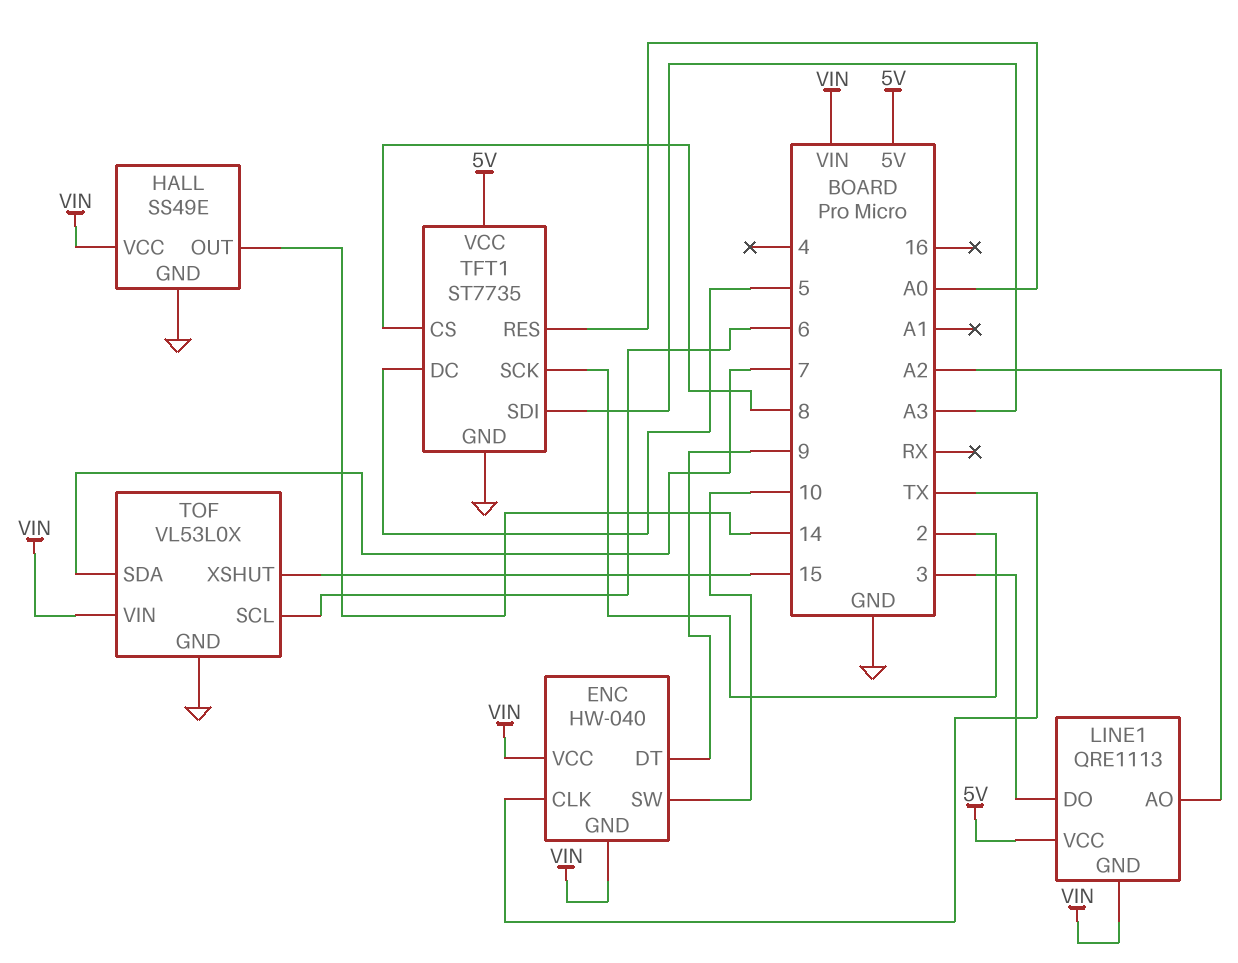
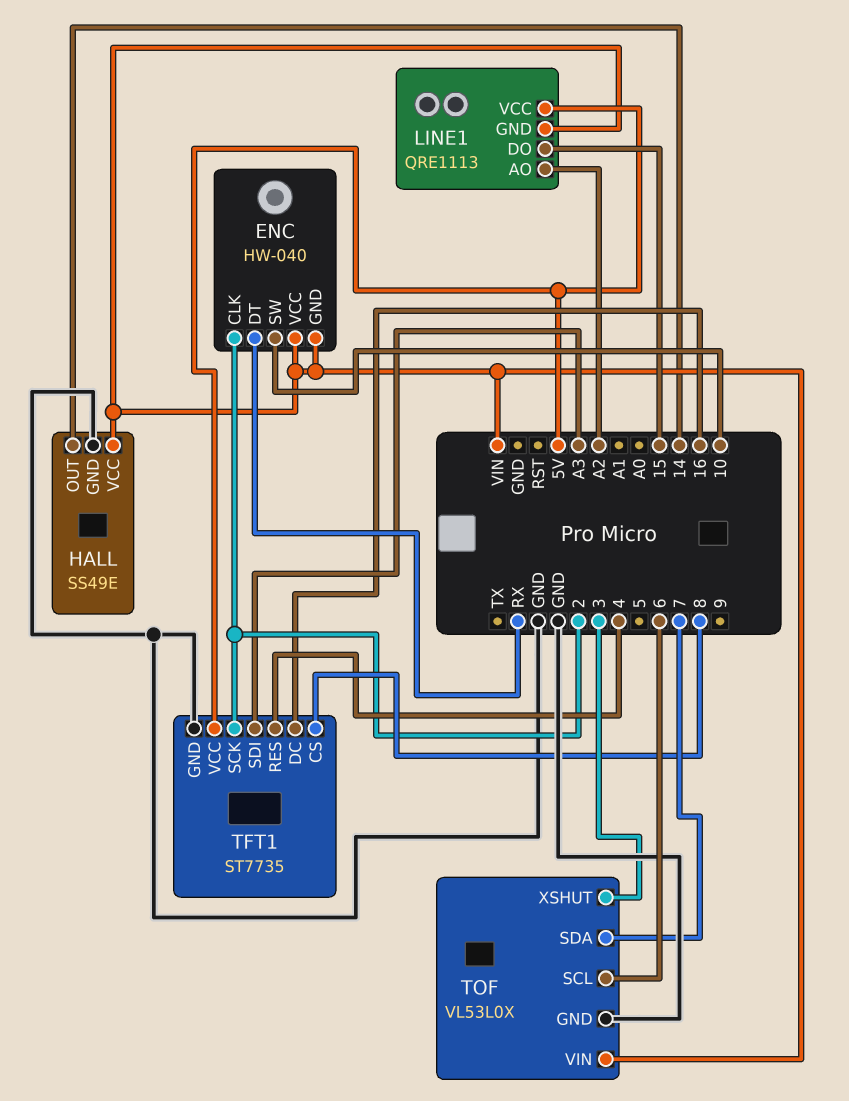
ENC pin CLK: TX -> 2
ENC pin DT: 9 -> RX
LINE1 pin DO: 3 -> 15
TFT1 pin DC: 5 -> 16
TFT1 pin RES: A0 -> 4
TOF pin XSHUT: 15 -> 3

